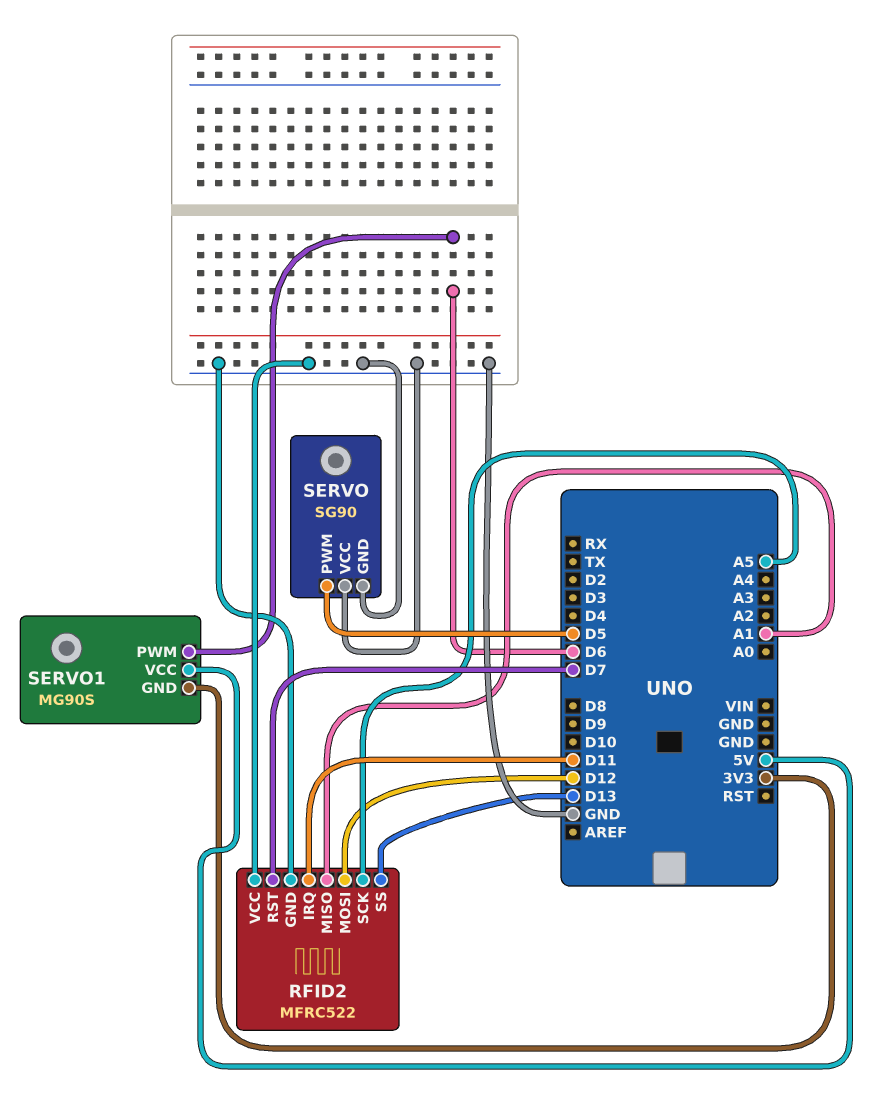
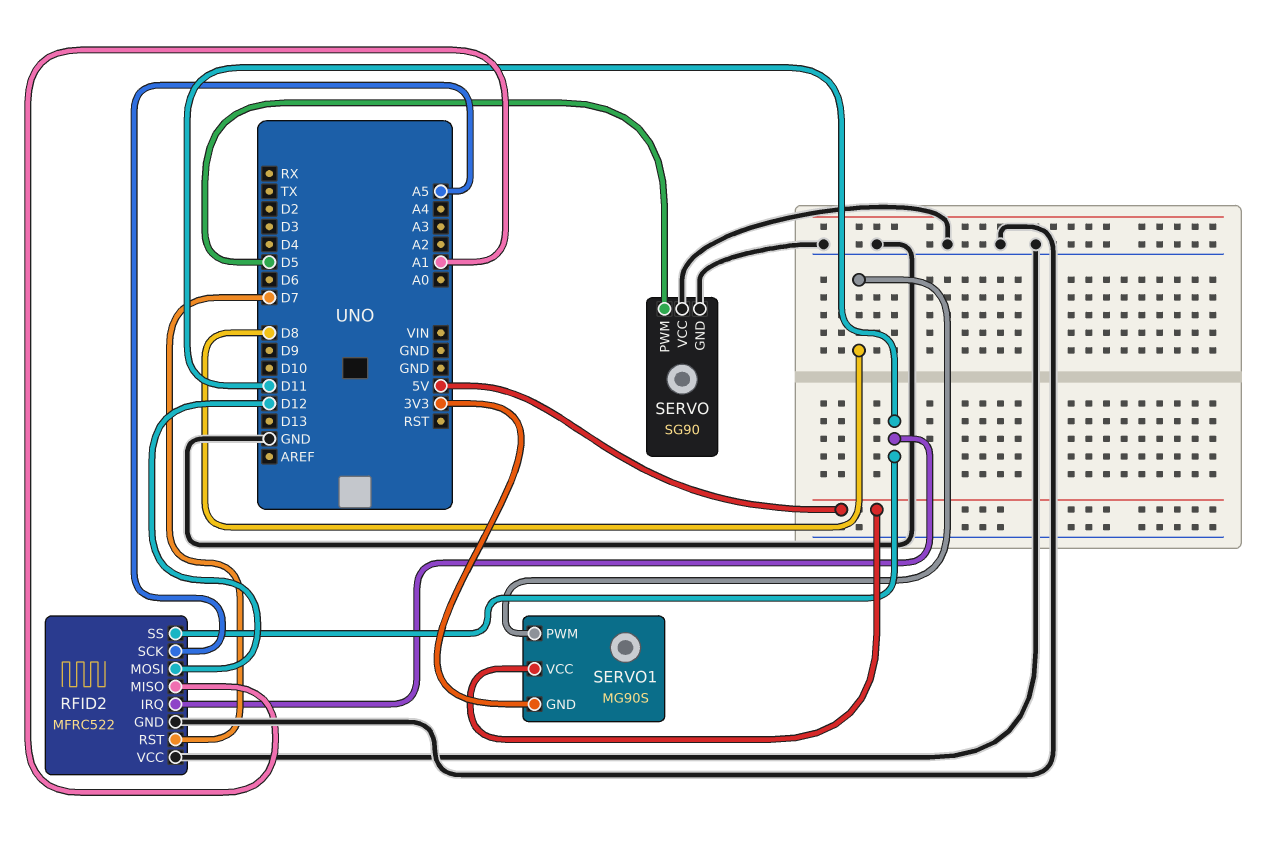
RFID2 pin SS: D13 -> D11
SERVO1 pin PWM: D6 -> D8

